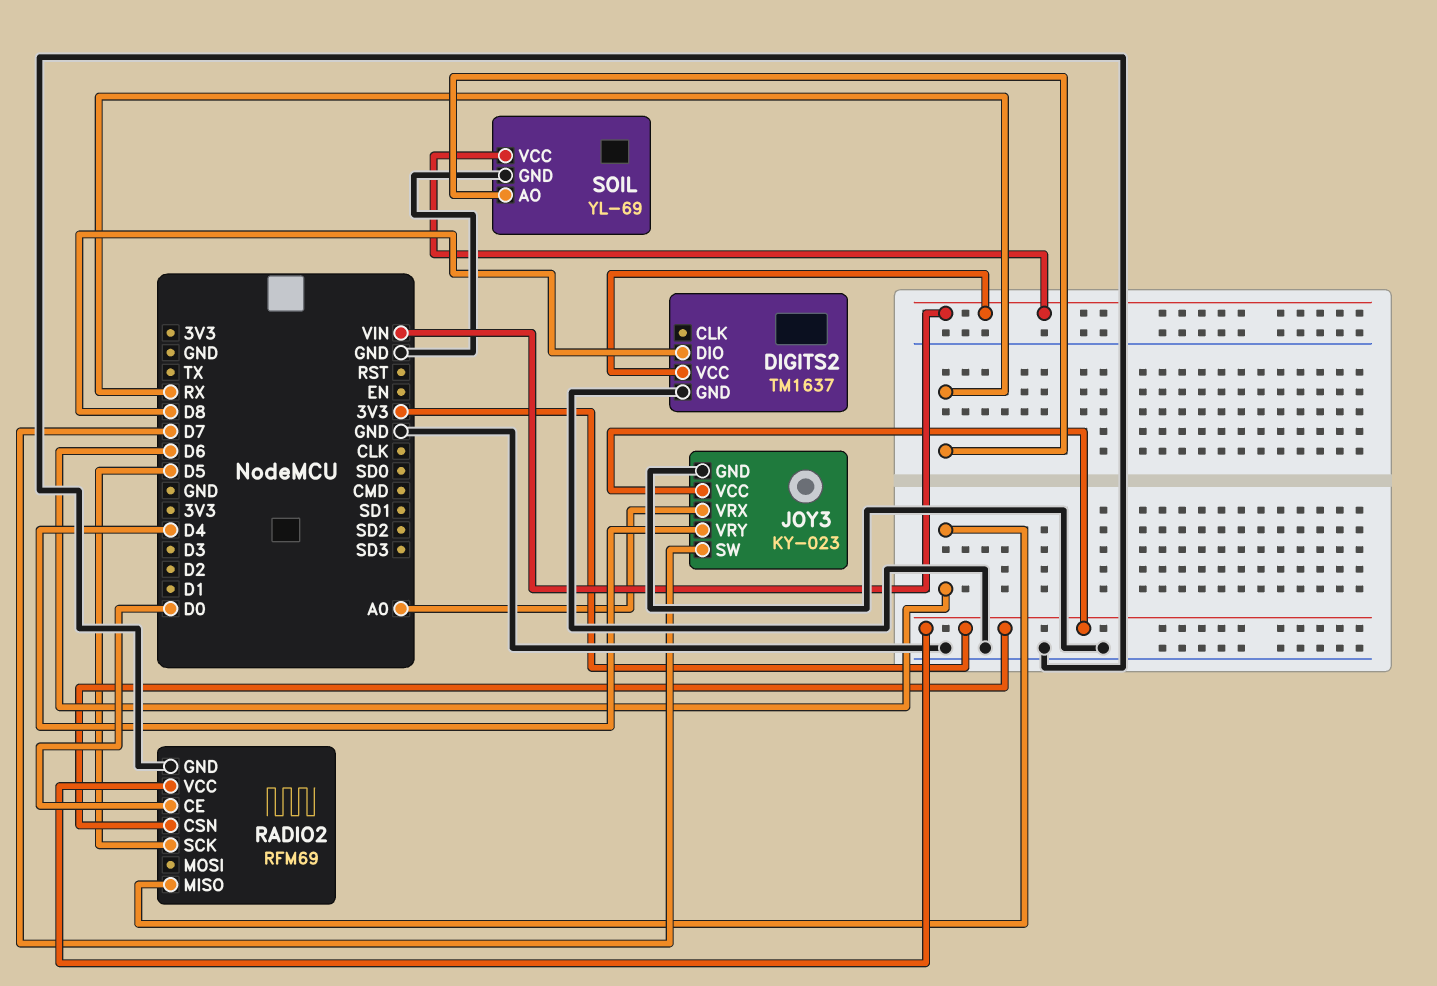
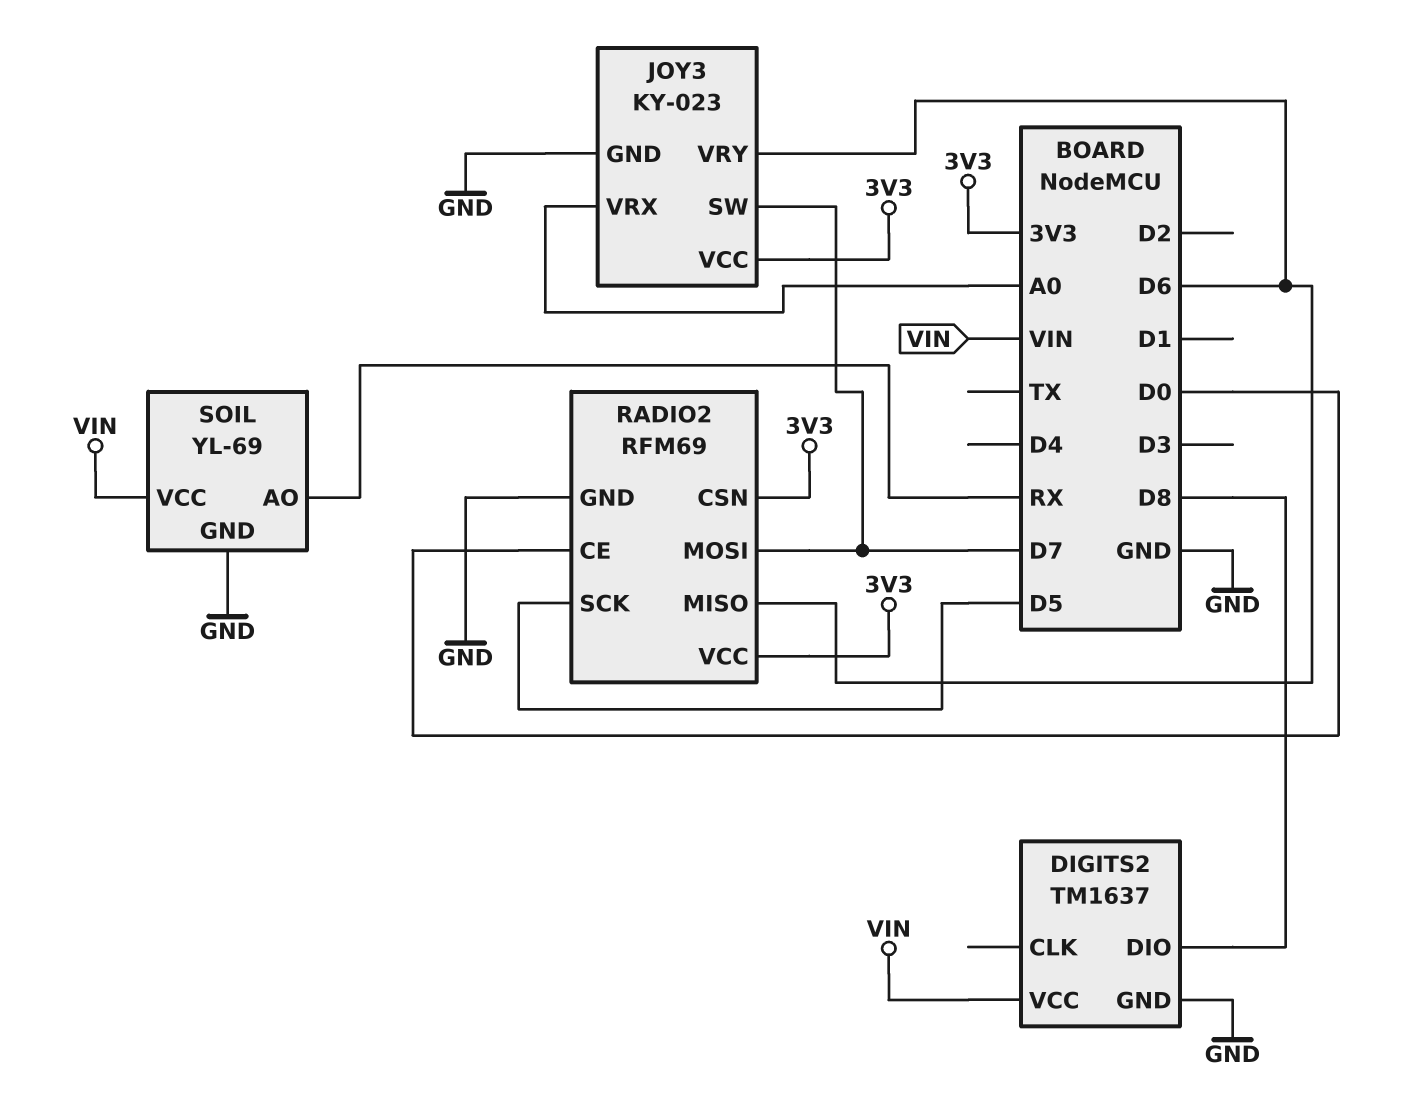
JOY3 pin VRY: D4 -> D6
RADIO2 pin MOSI: none -> D7

